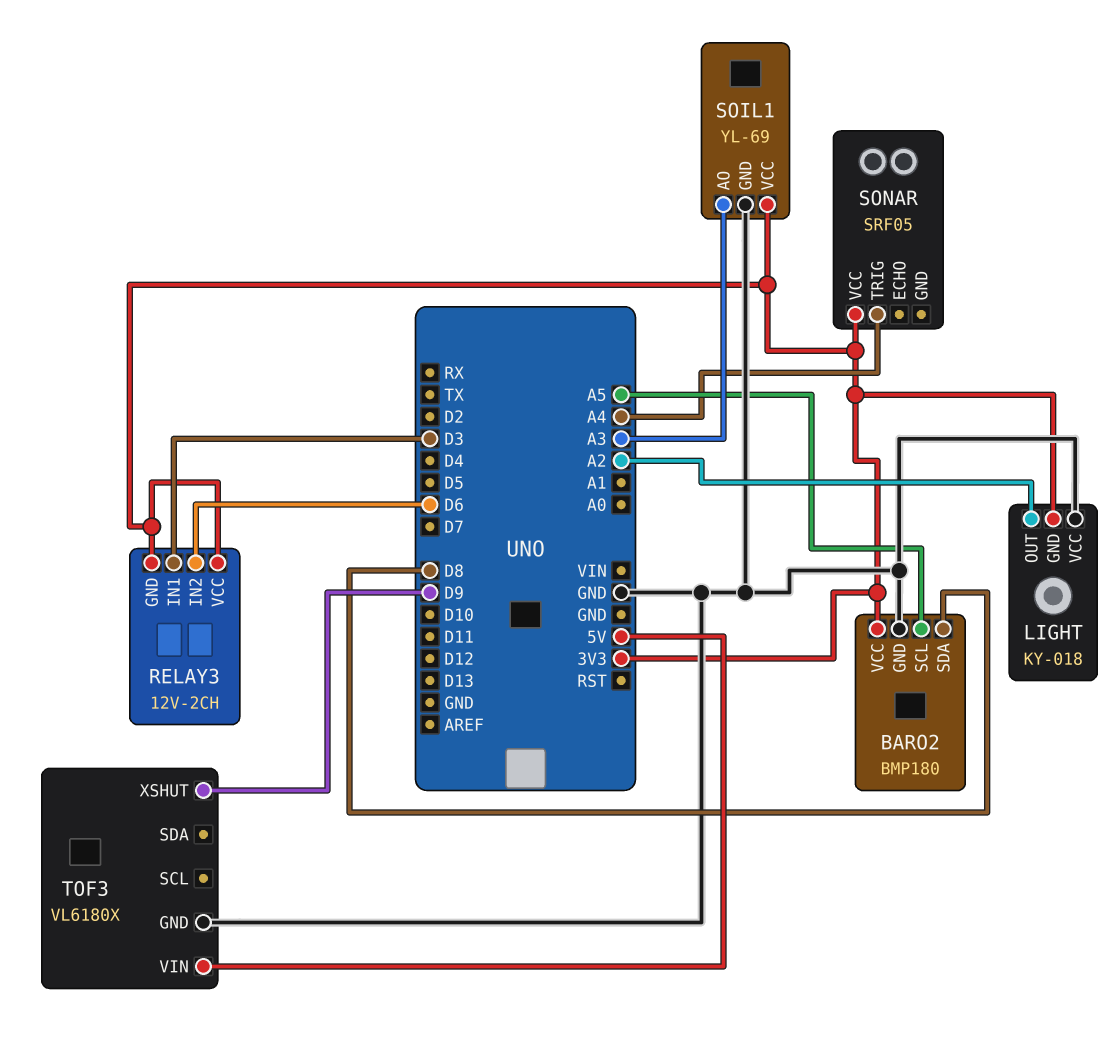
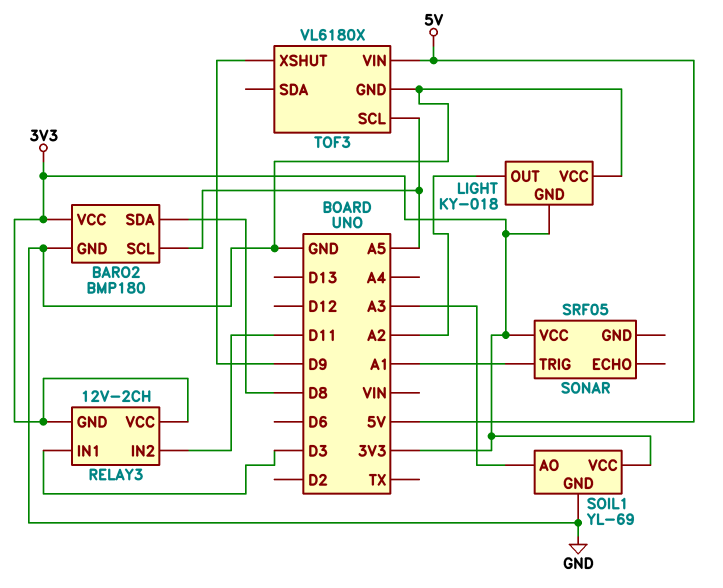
RELAY3 pin IN2: D6 -> D11
SONAR pin TRIG: A4 -> A1
TOF3 pin SCL: none -> A5

